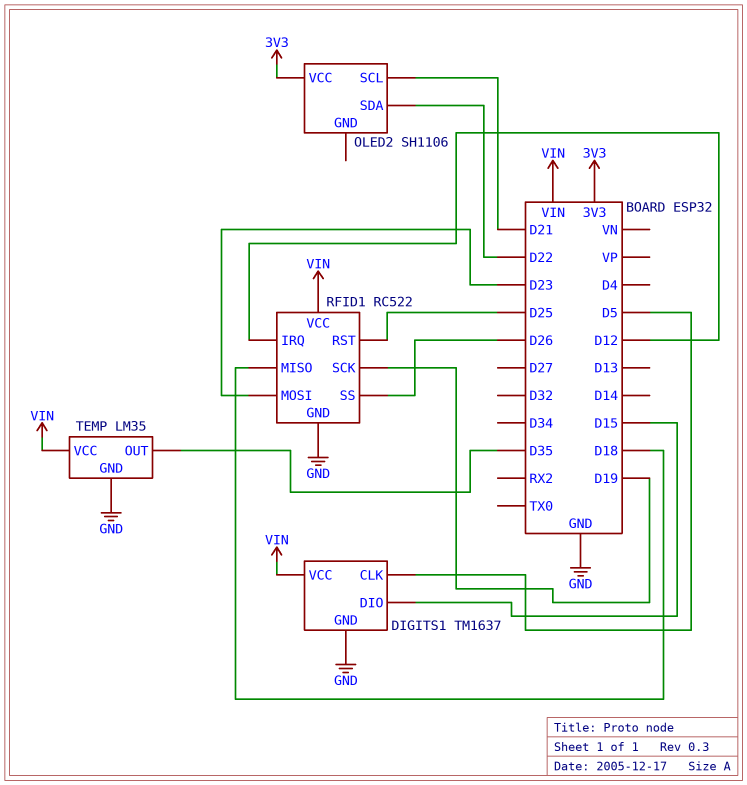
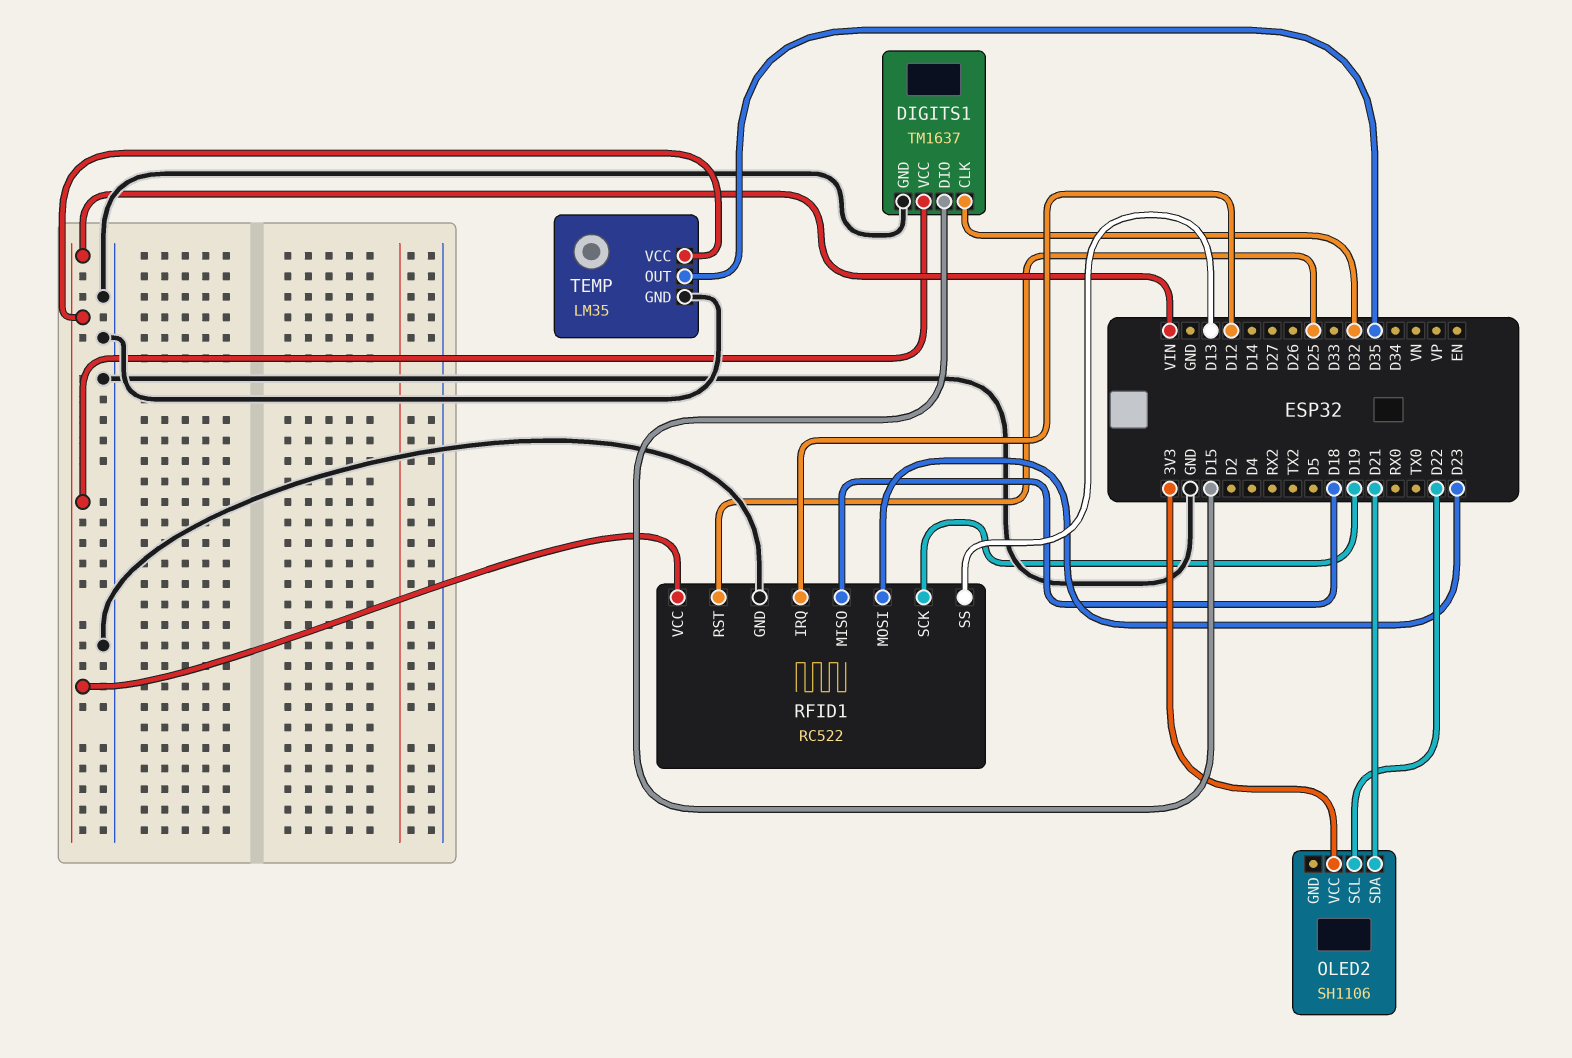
DIGITS1 pin CLK: D5 -> D32
OLED2 pin SCL: D21 -> D22
OLED2 pin SDA: D22 -> D21
RFID1 pin SS: D26 -> D13

